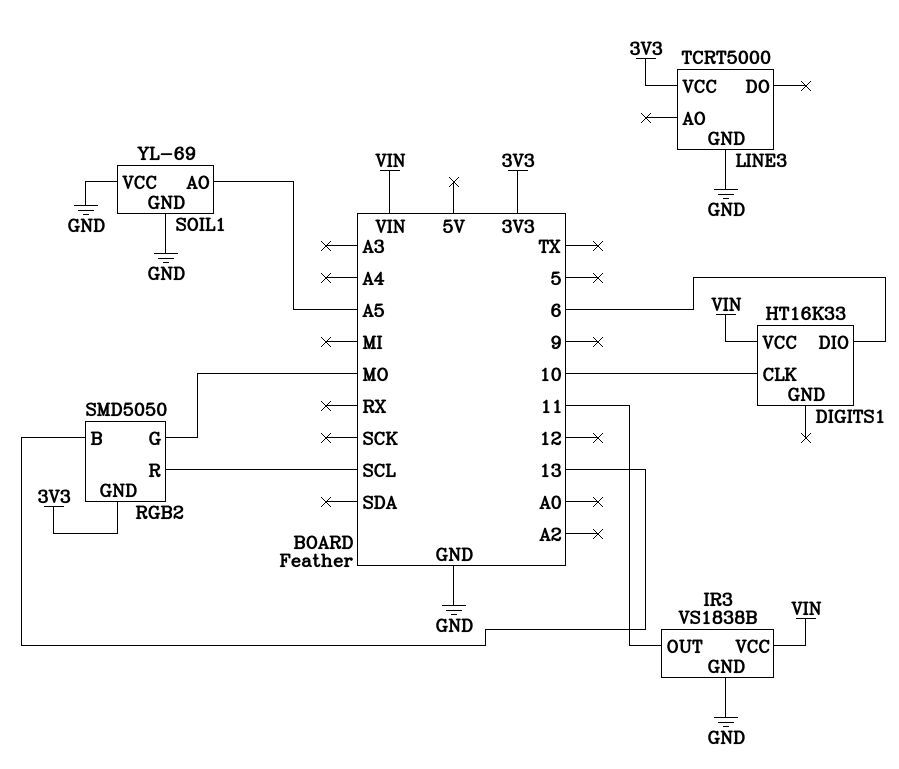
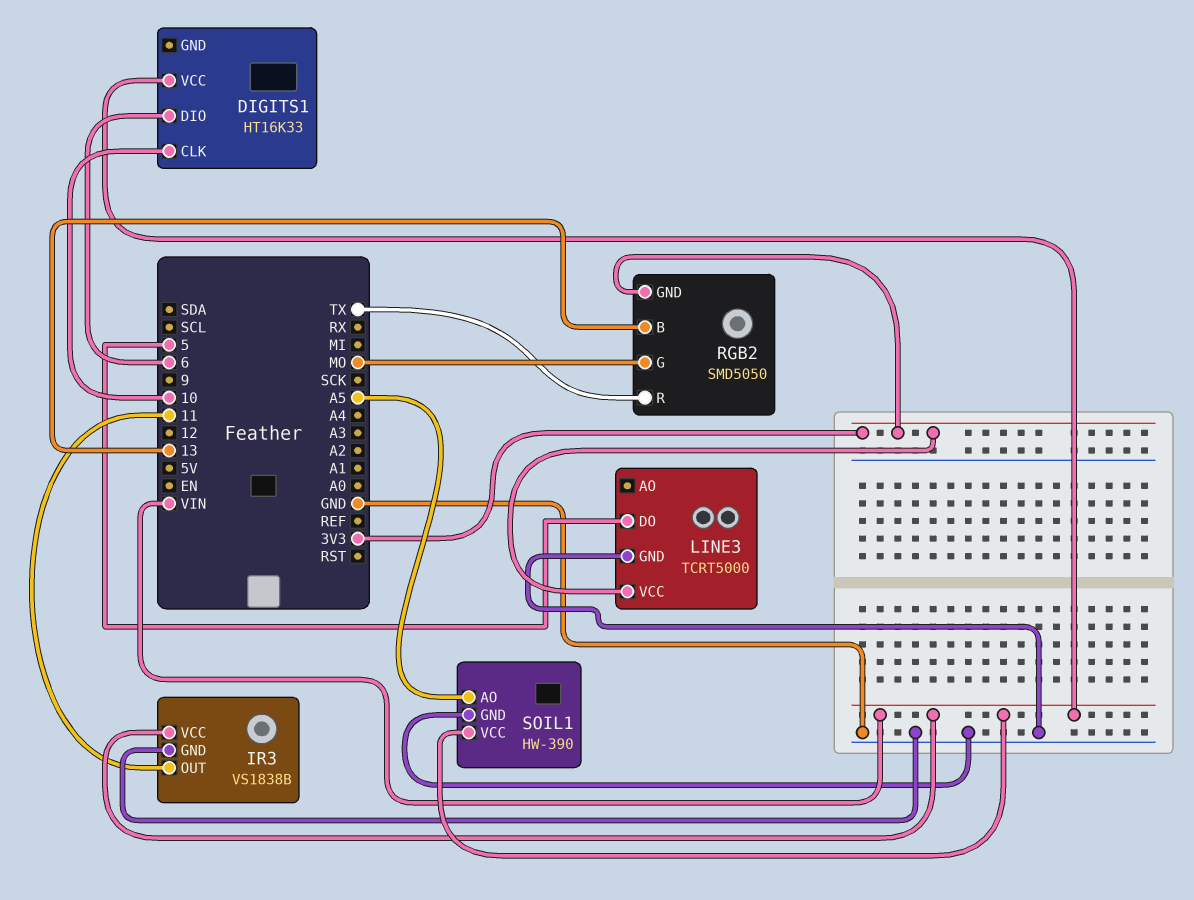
LINE3 pin DO: none -> 5
RGB2 pin R: SCL -> TX
SOIL1: YL-69 -> HW-390
SOIL1 pin VCC: GND -> VIN

